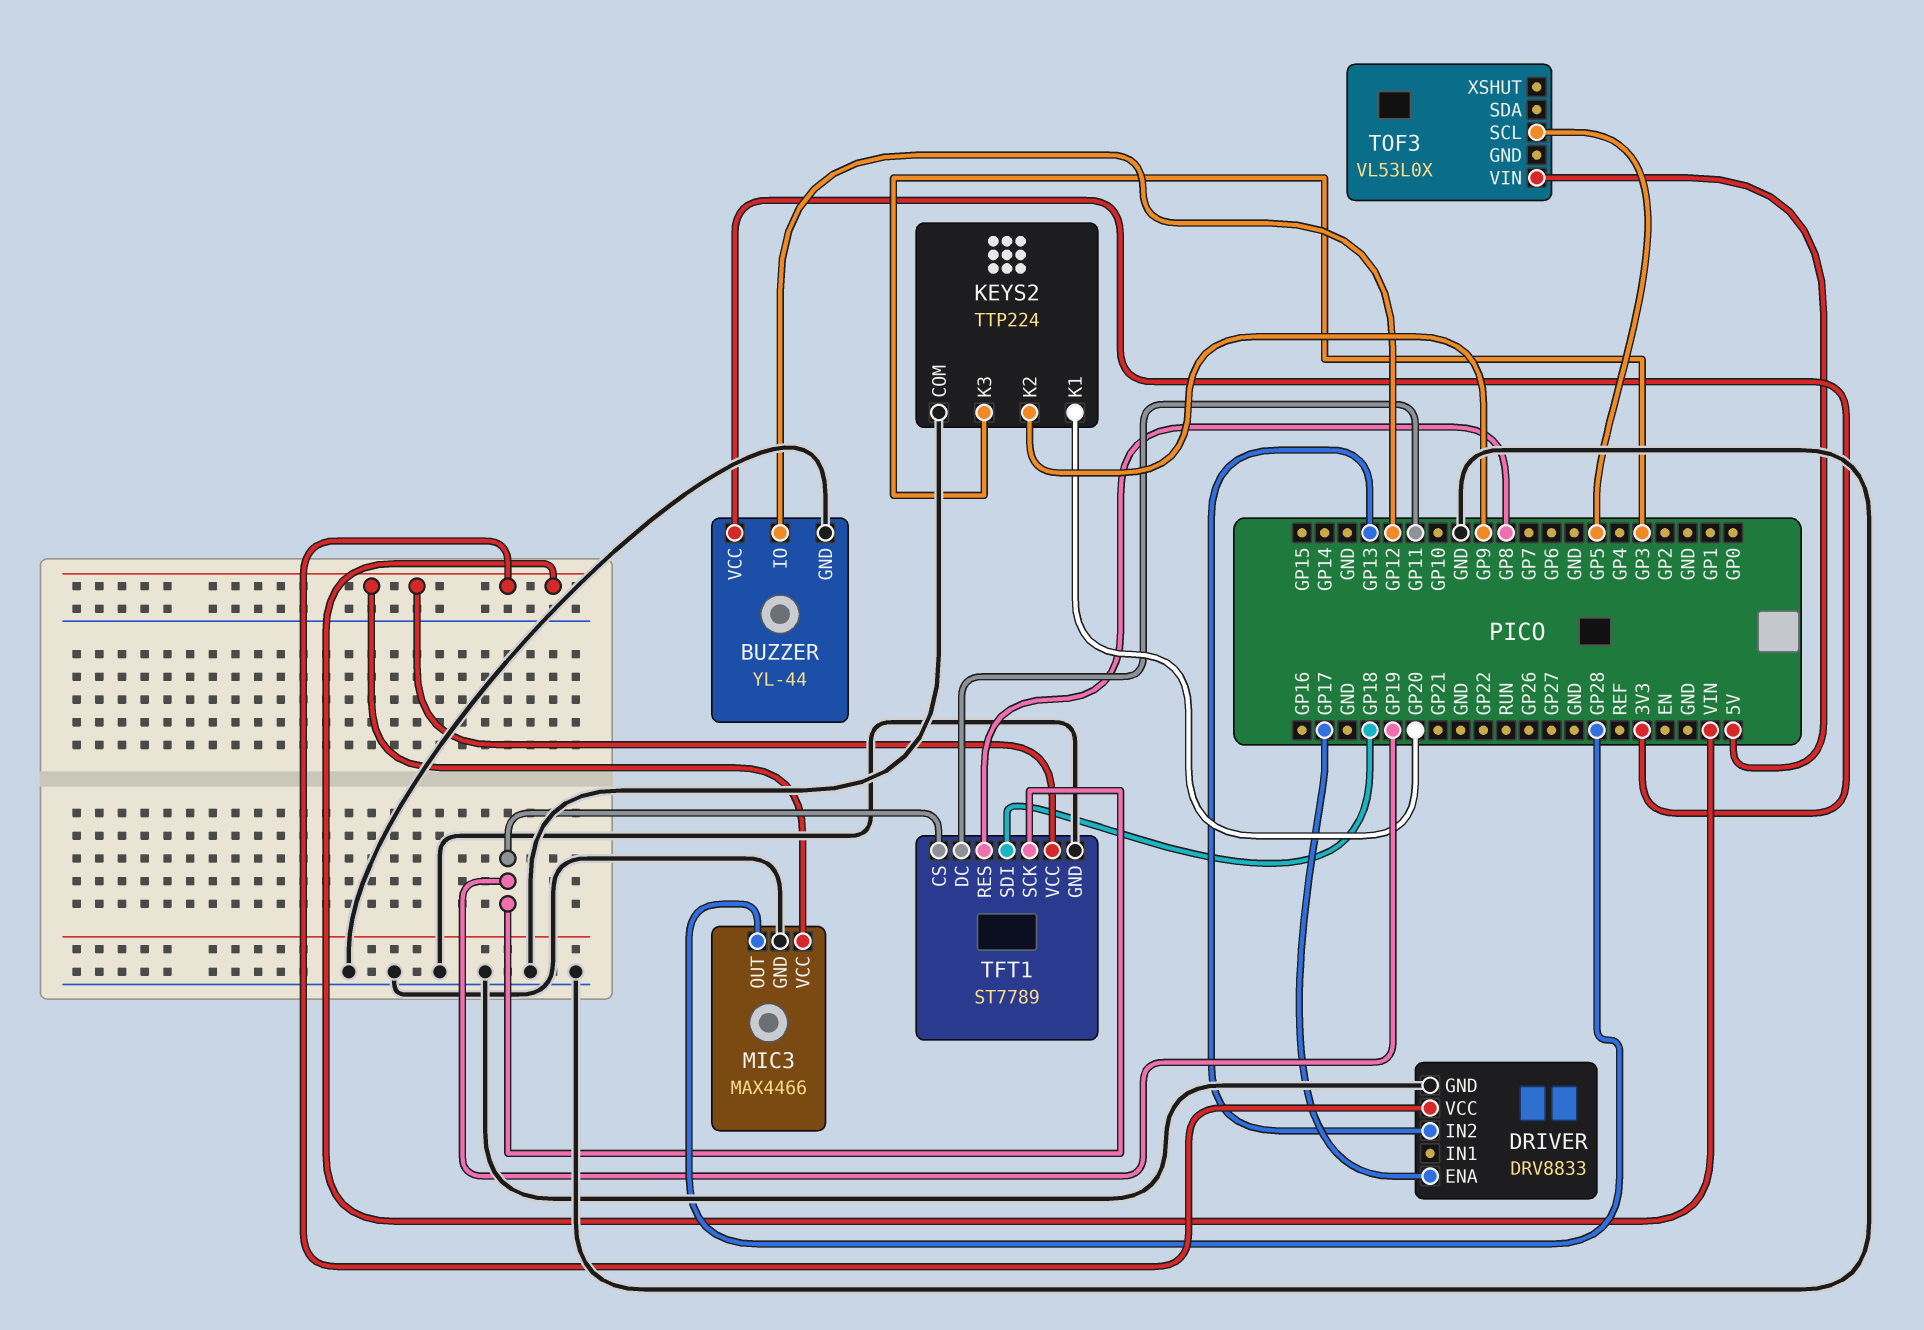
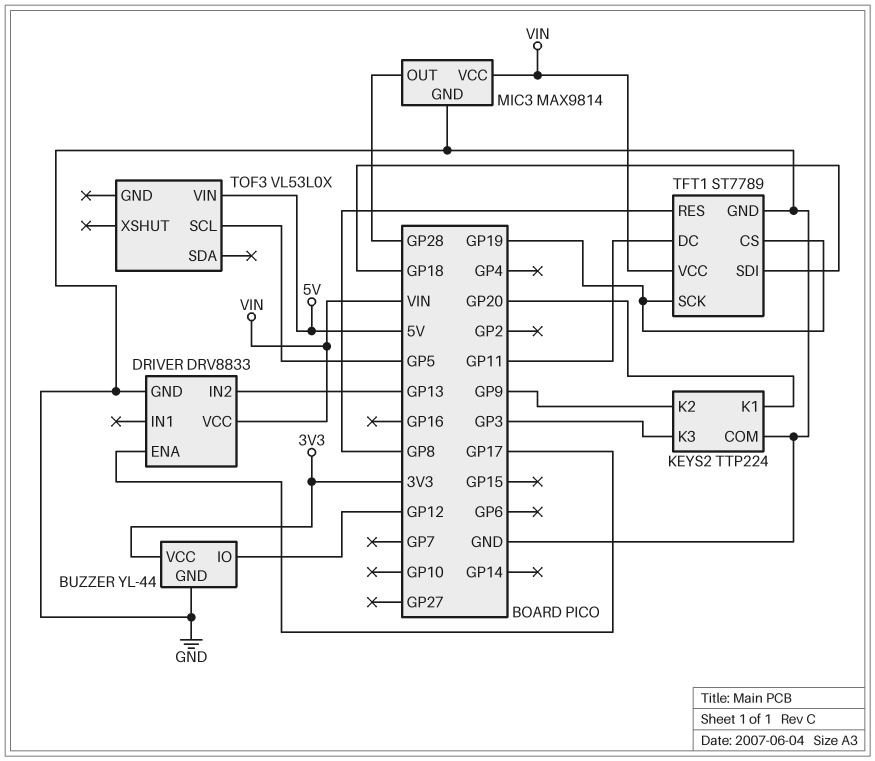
MIC3: MAX4466 -> MAX9814

